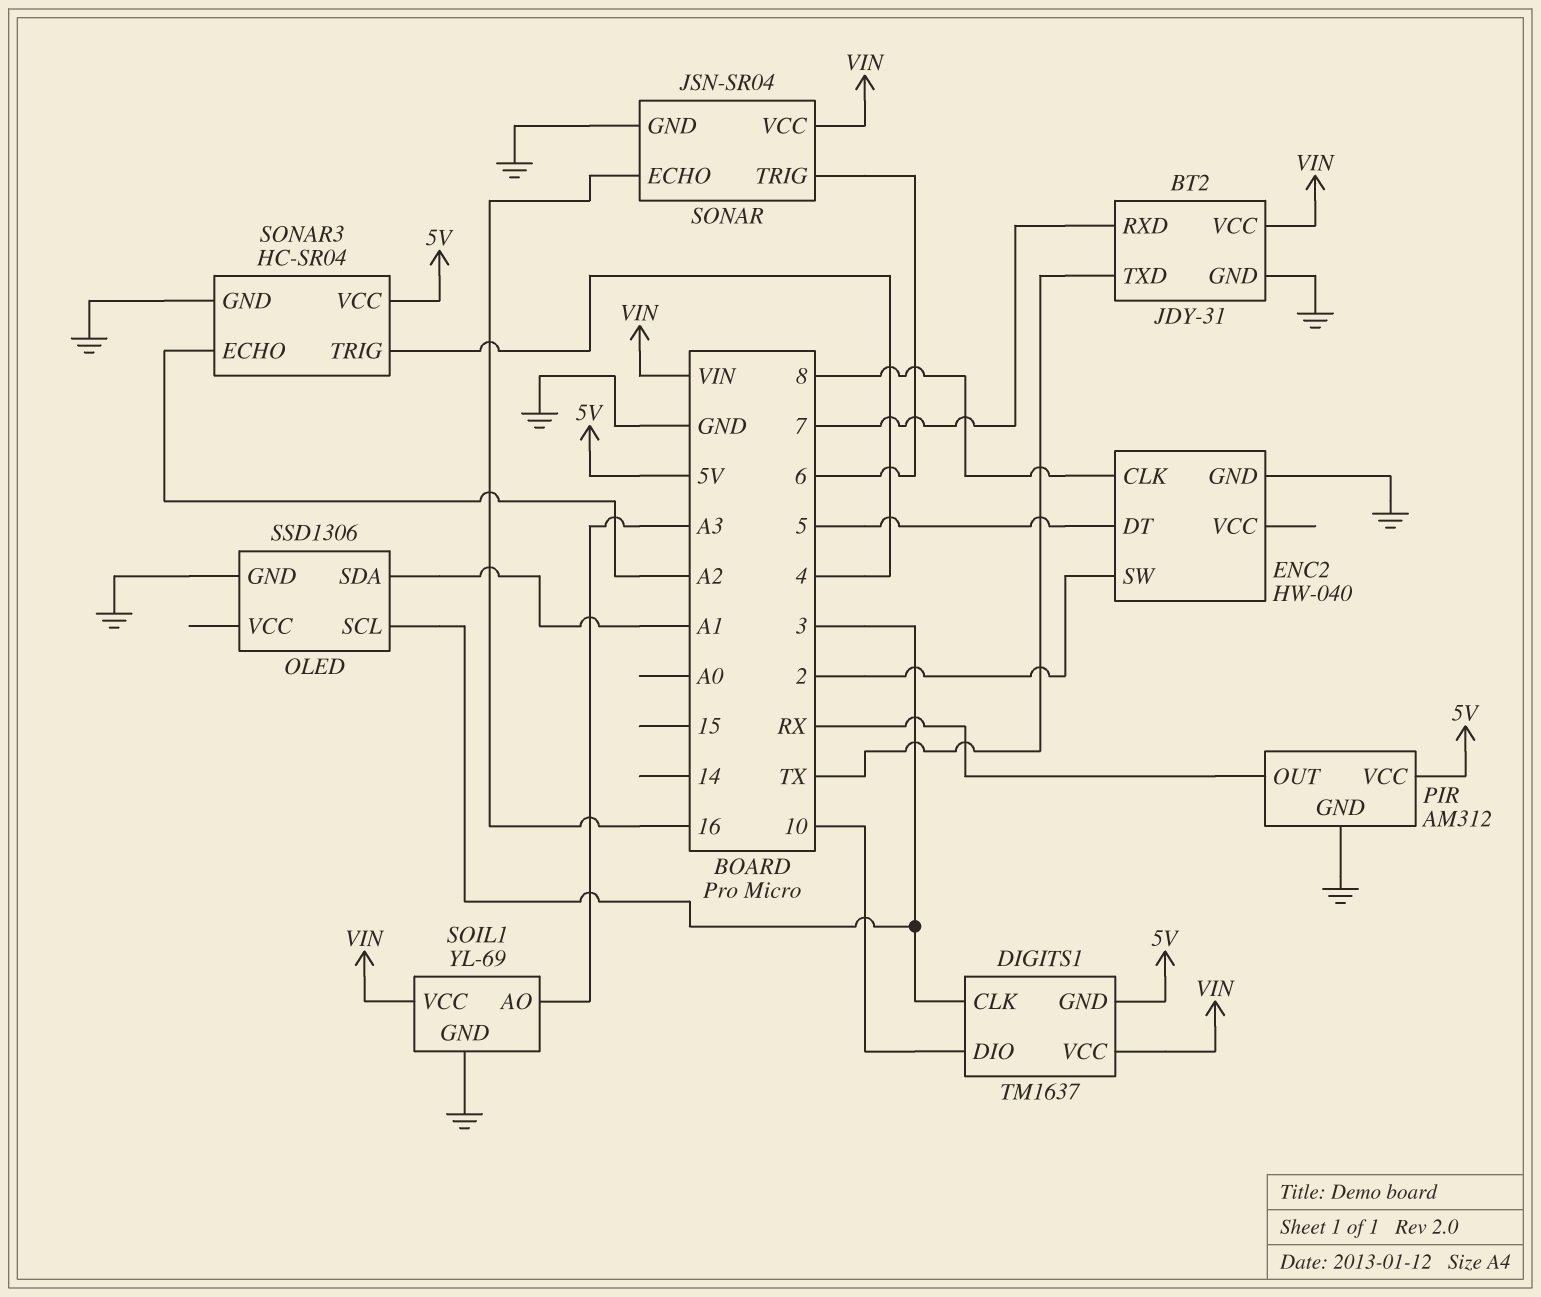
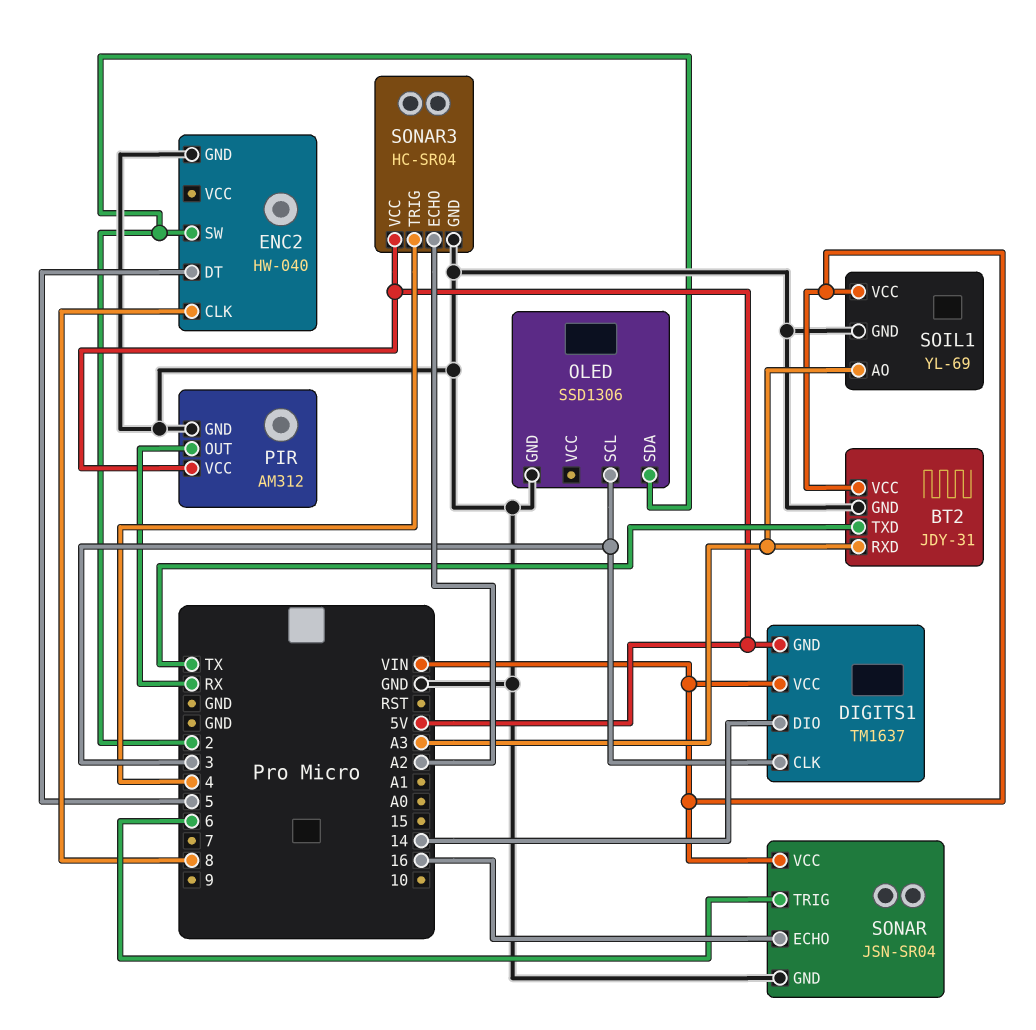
BT2 pin RXD: 7 -> A3
DIGITS1 pin DIO: 10 -> 14
OLED pin SDA: A1 -> 2

